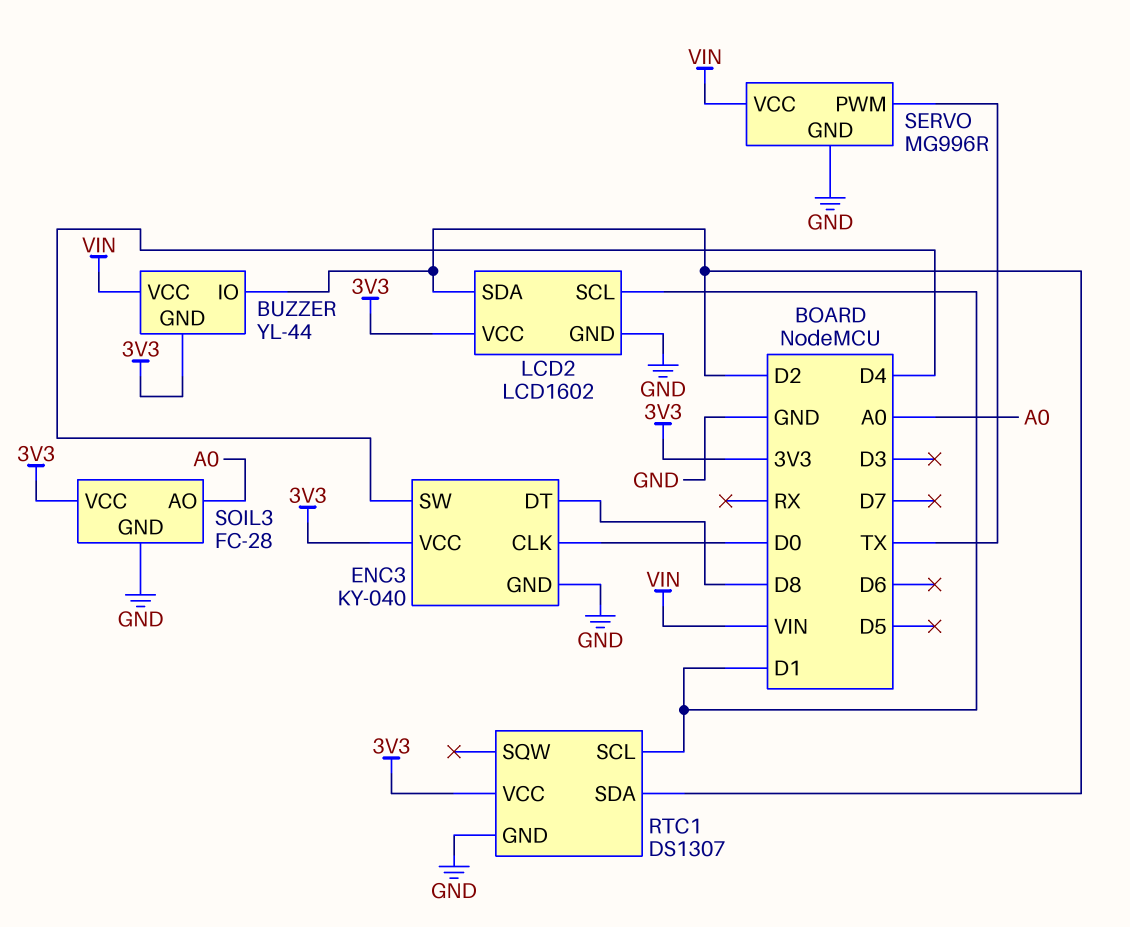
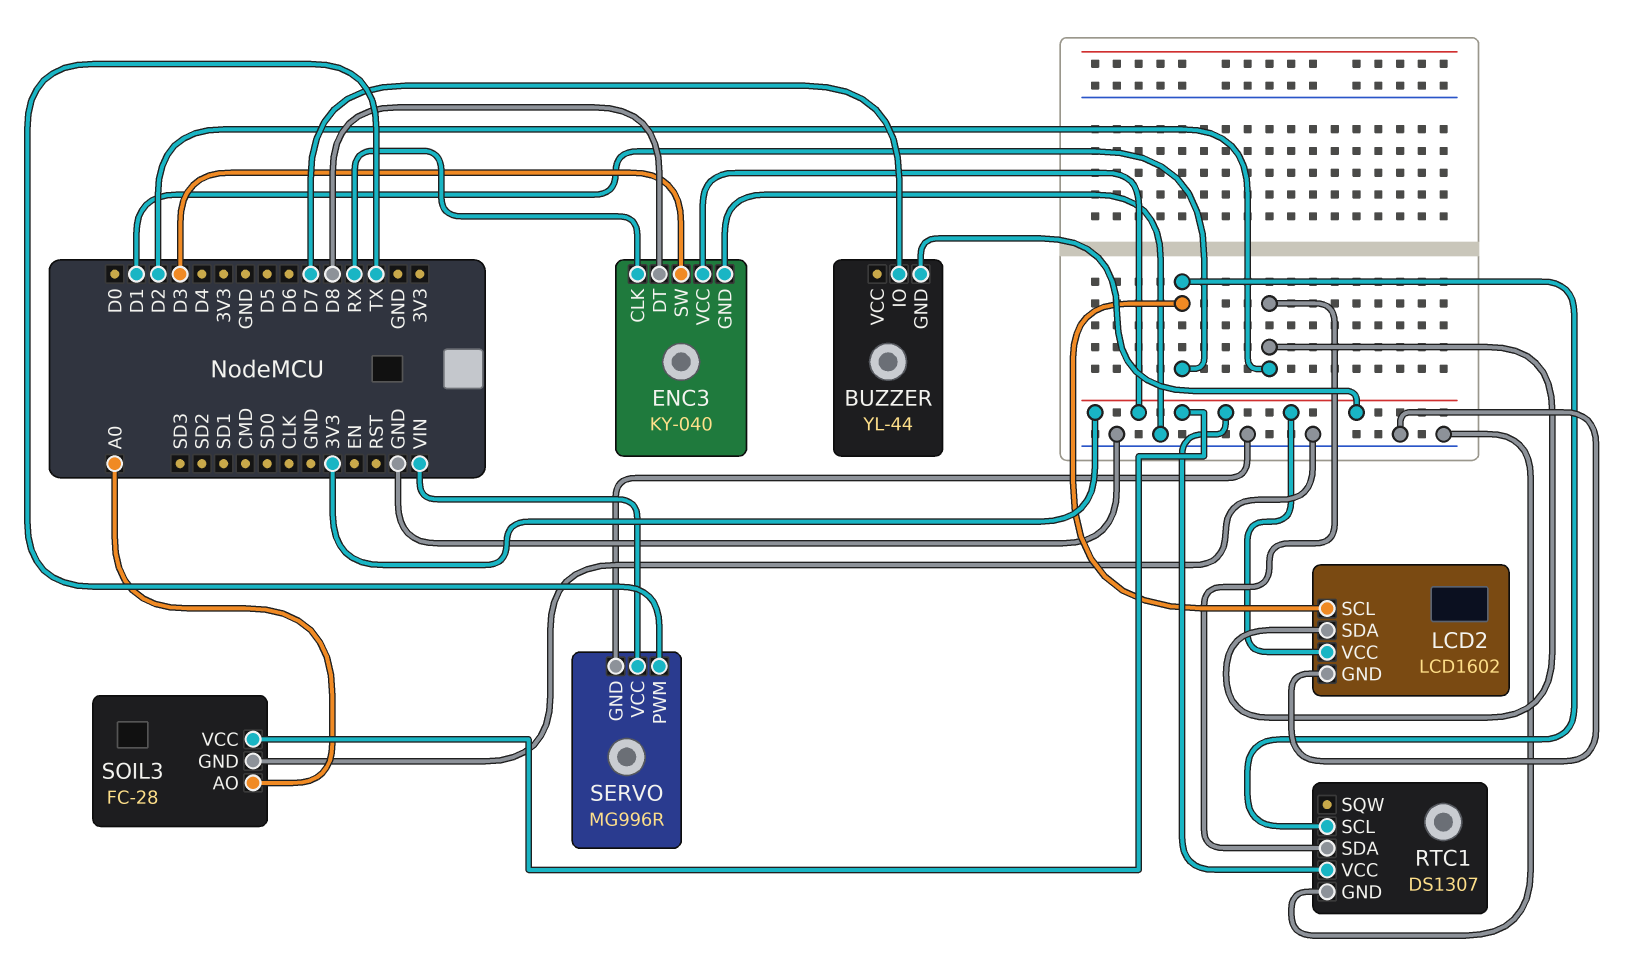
BUZZER pin IO: D2 -> D7
BUZZER pin VCC: VIN -> none
ENC3 pin CLK: D0 -> RX
ENC3 pin SW: D4 -> D3

